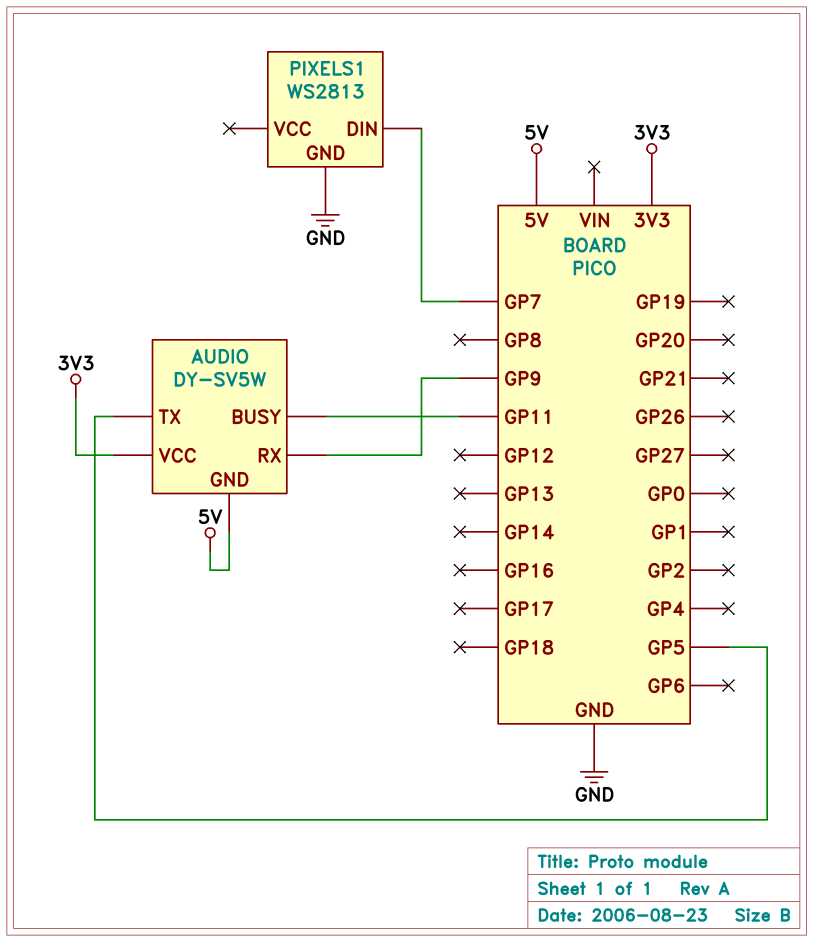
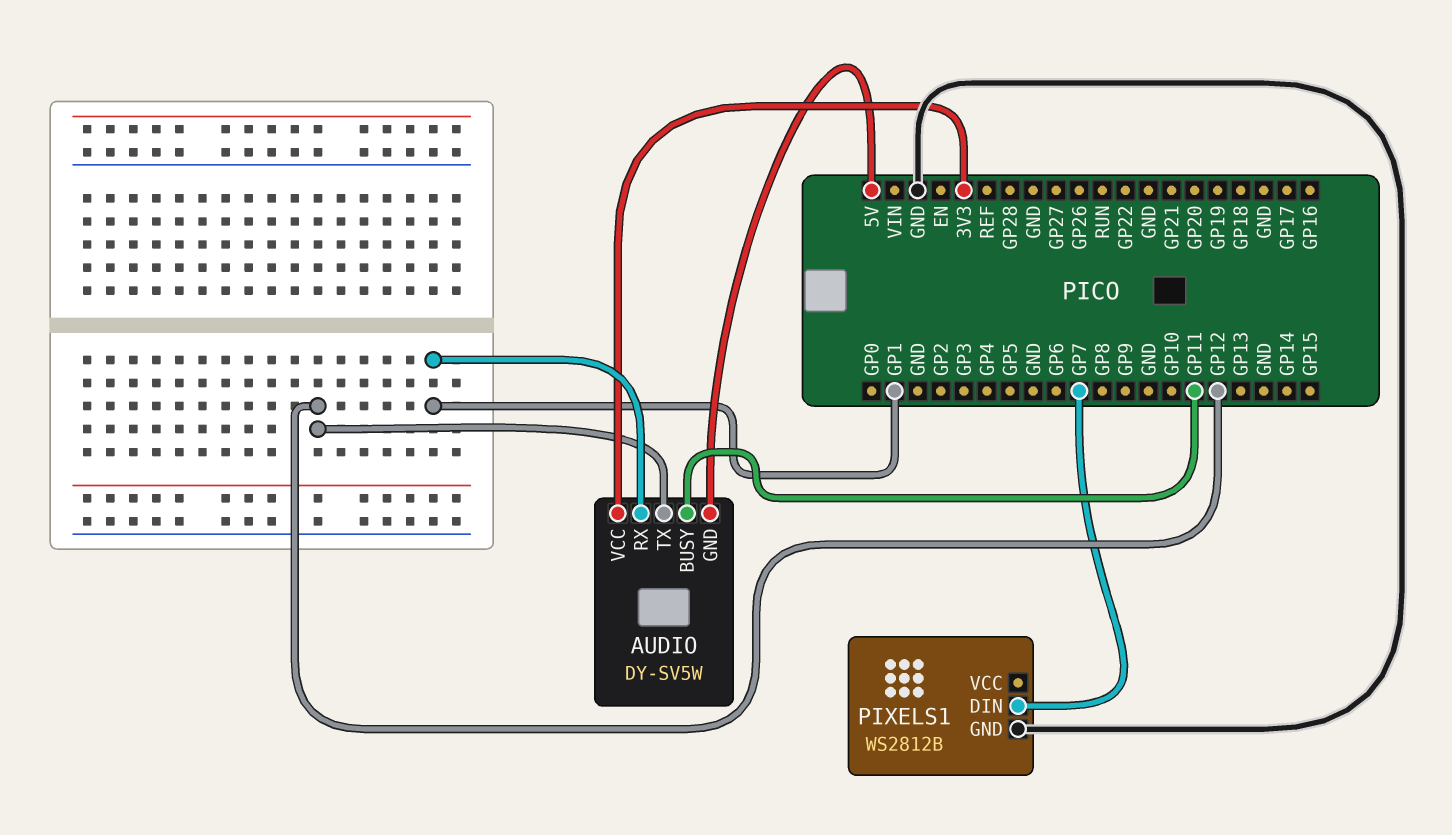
AUDIO pin RX: GP9 -> GP1
AUDIO pin TX: GP5 -> GP12
PIXELS1: WS2813 -> WS2812B

